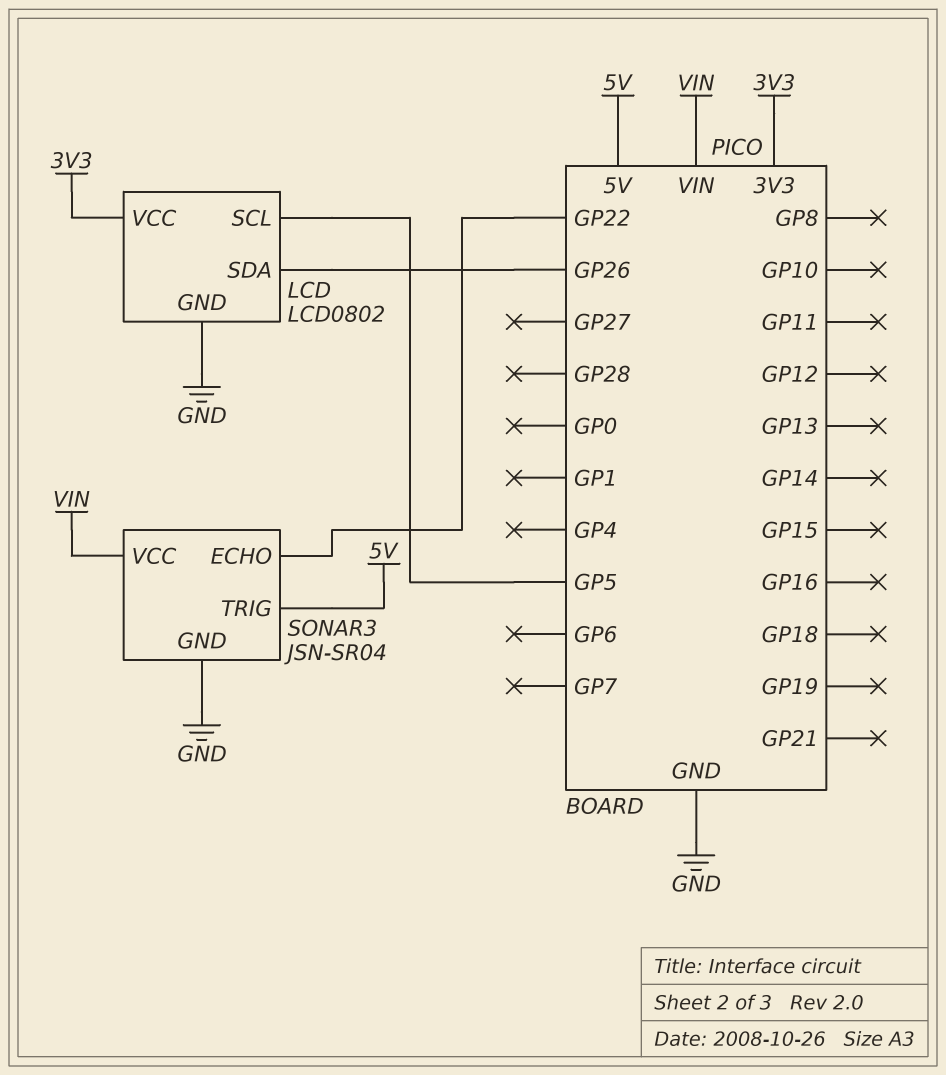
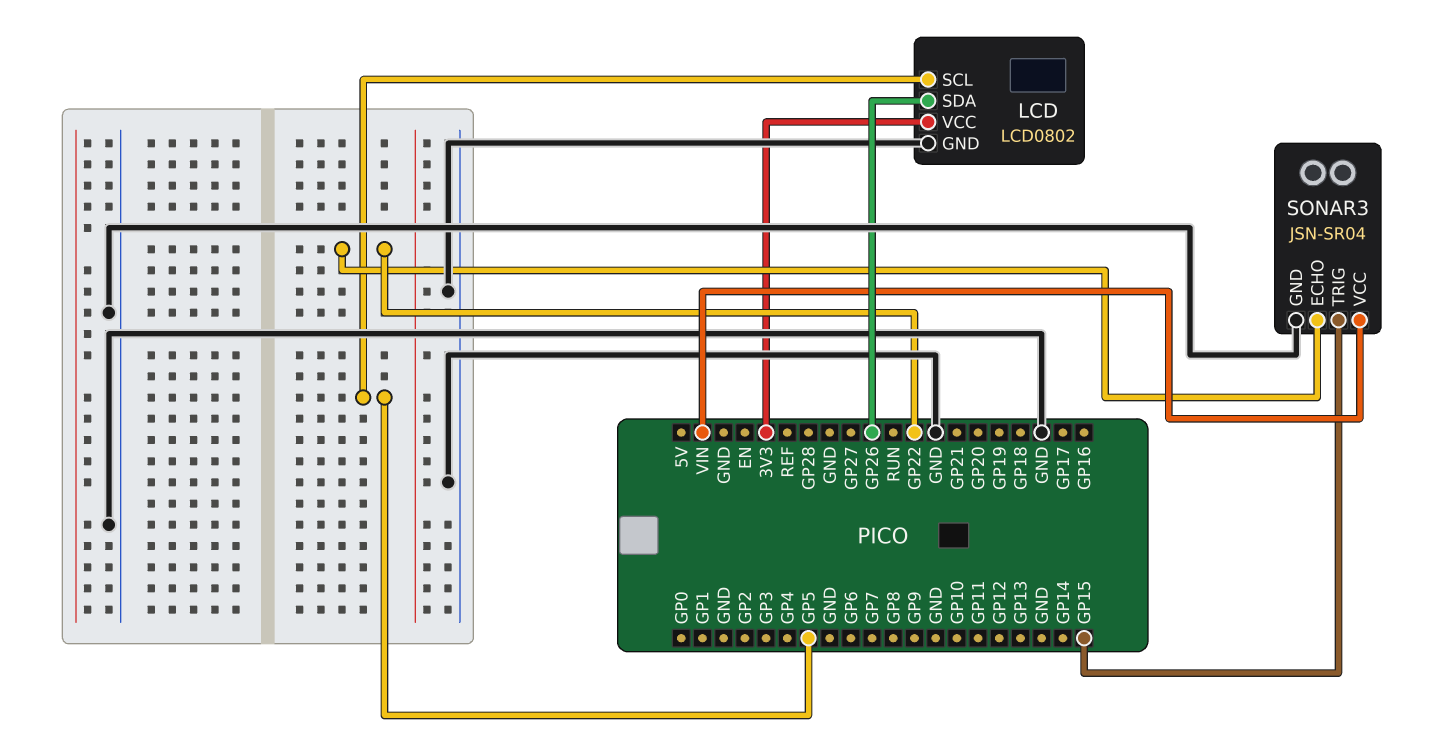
SONAR3 pin TRIG: 5V -> GP15

